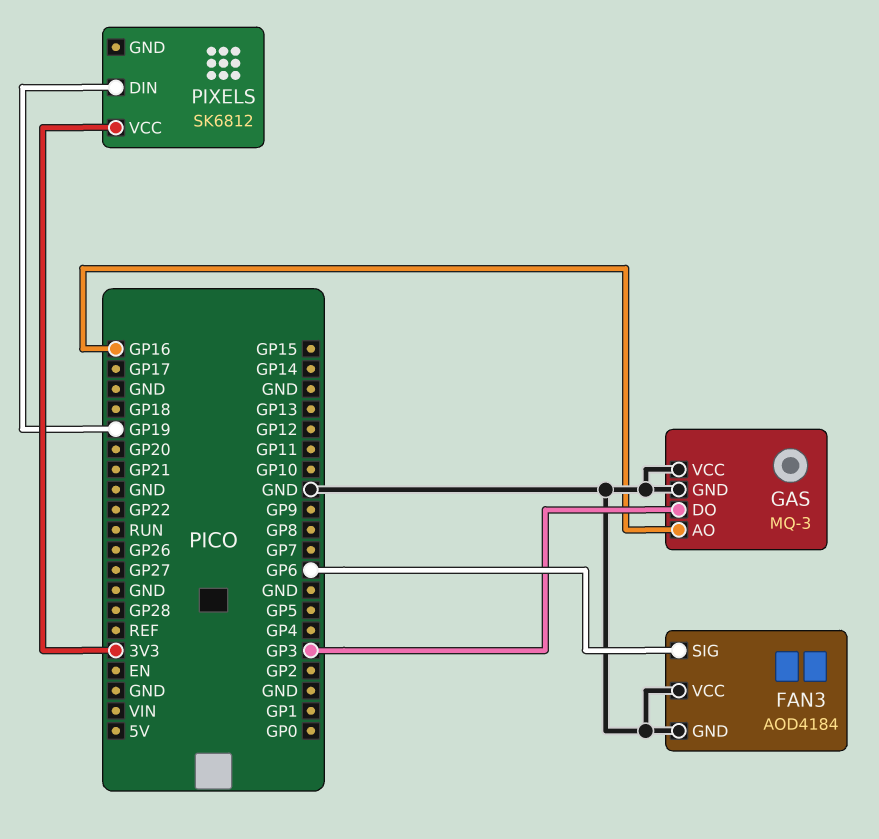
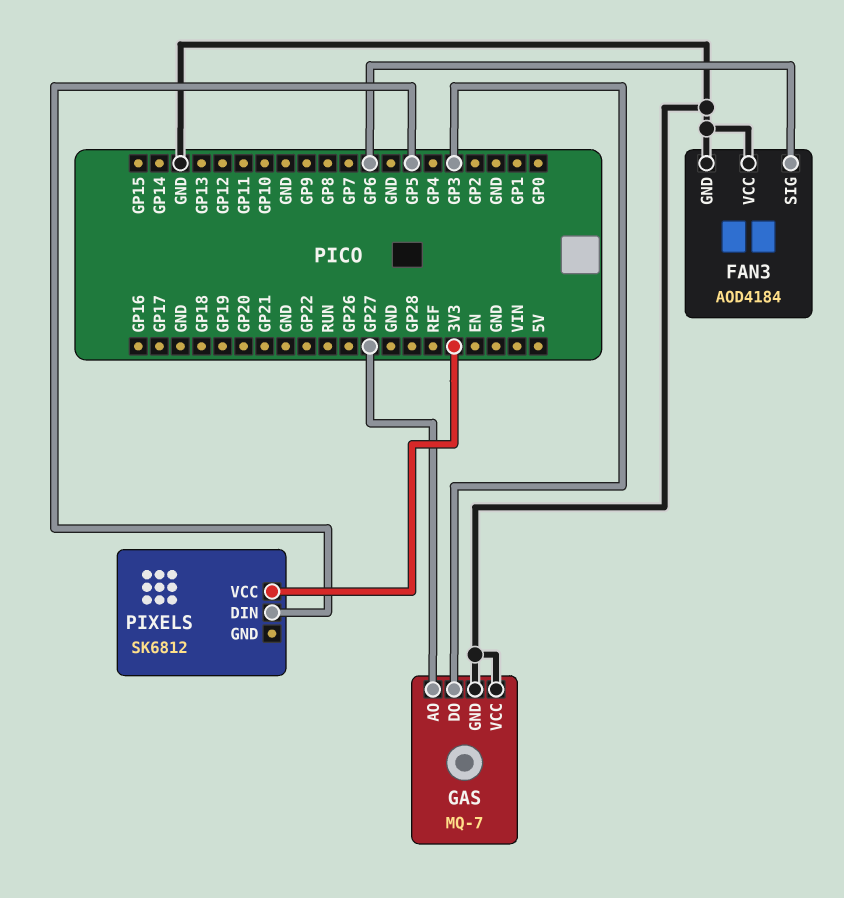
GAS: MQ-3 -> MQ-7
GAS pin AO: GP16 -> GP27
PIXELS pin DIN: GP19 -> GP5

